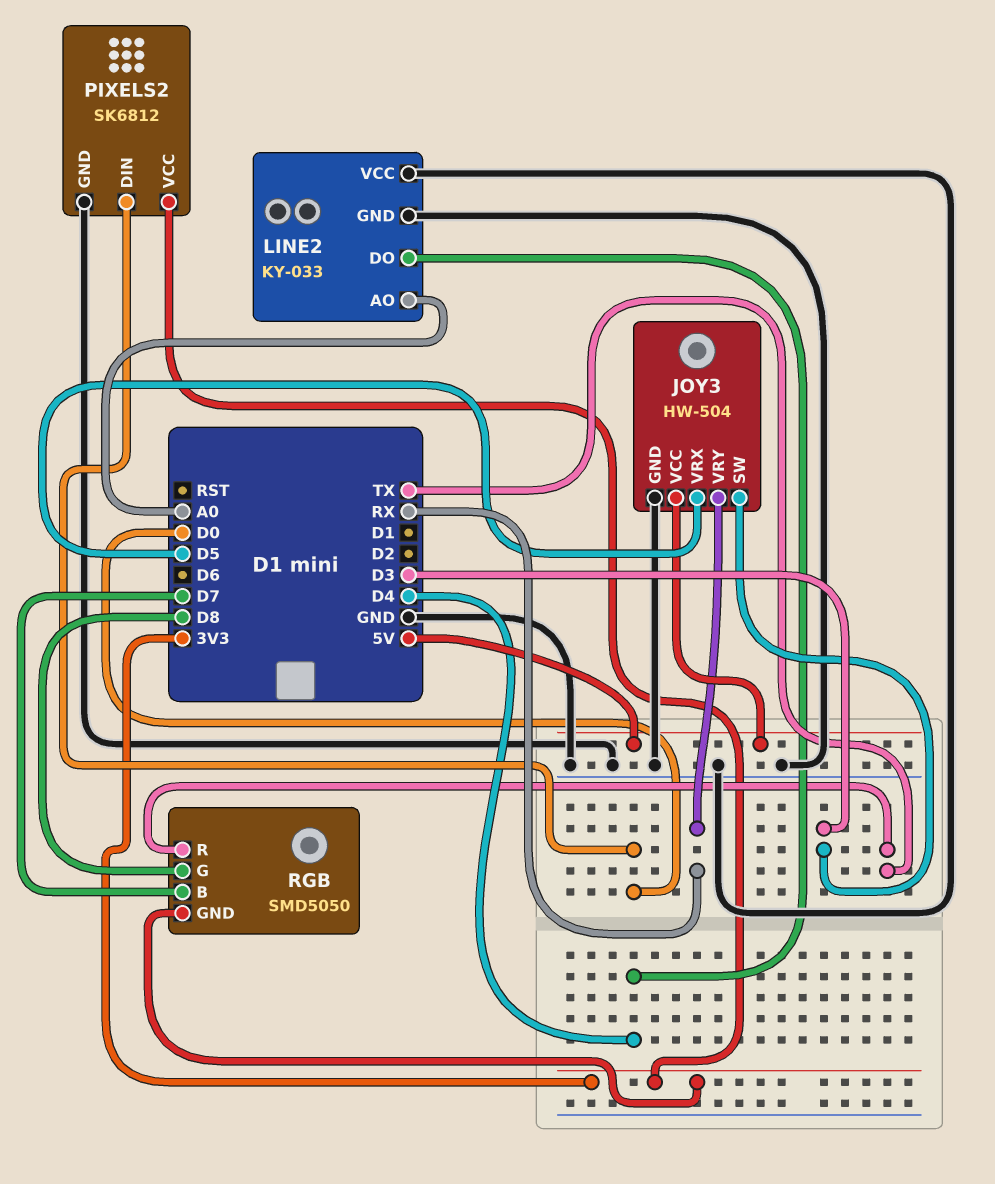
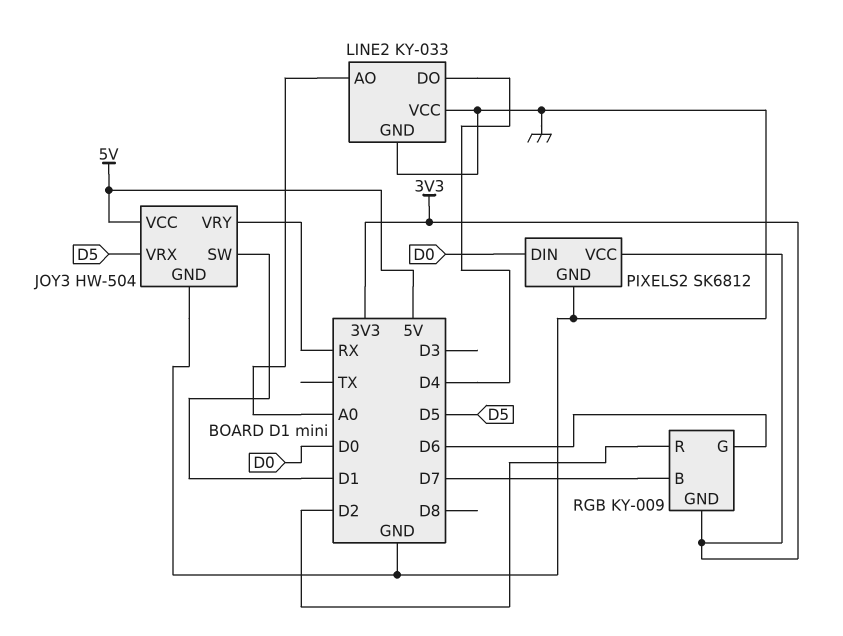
JOY3 pin SW: D3 -> D1
RGB: SMD5050 -> KY-009
RGB pin G: D8 -> D6
RGB pin R: TX -> D2

